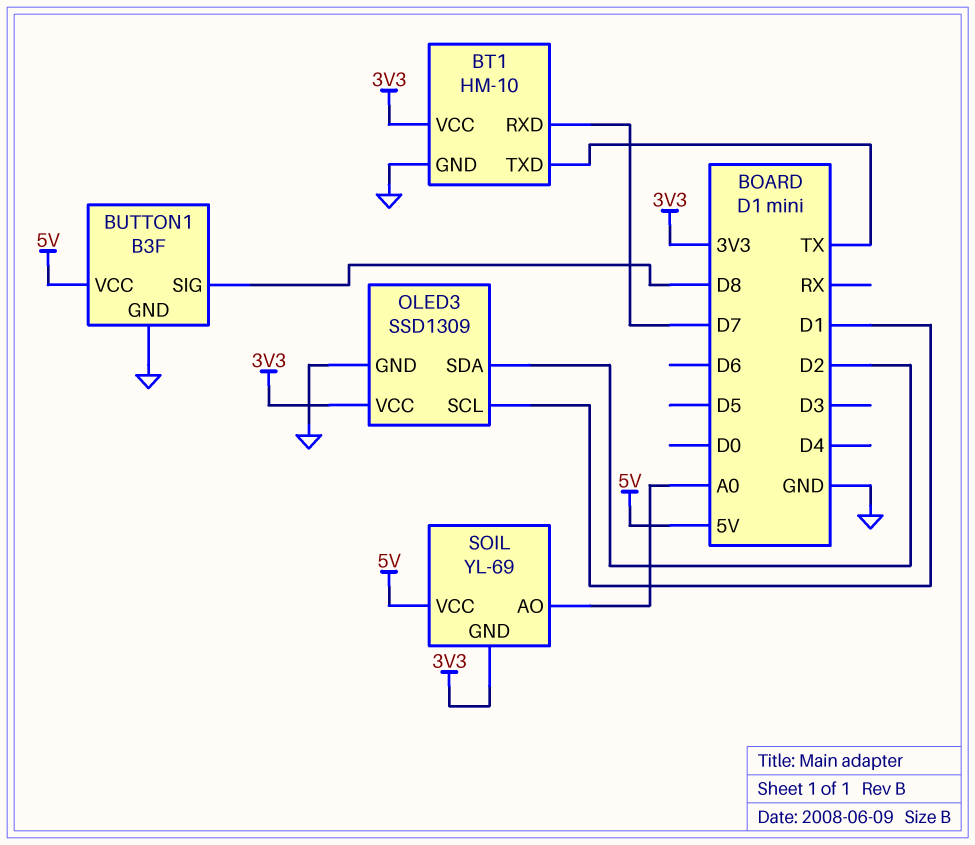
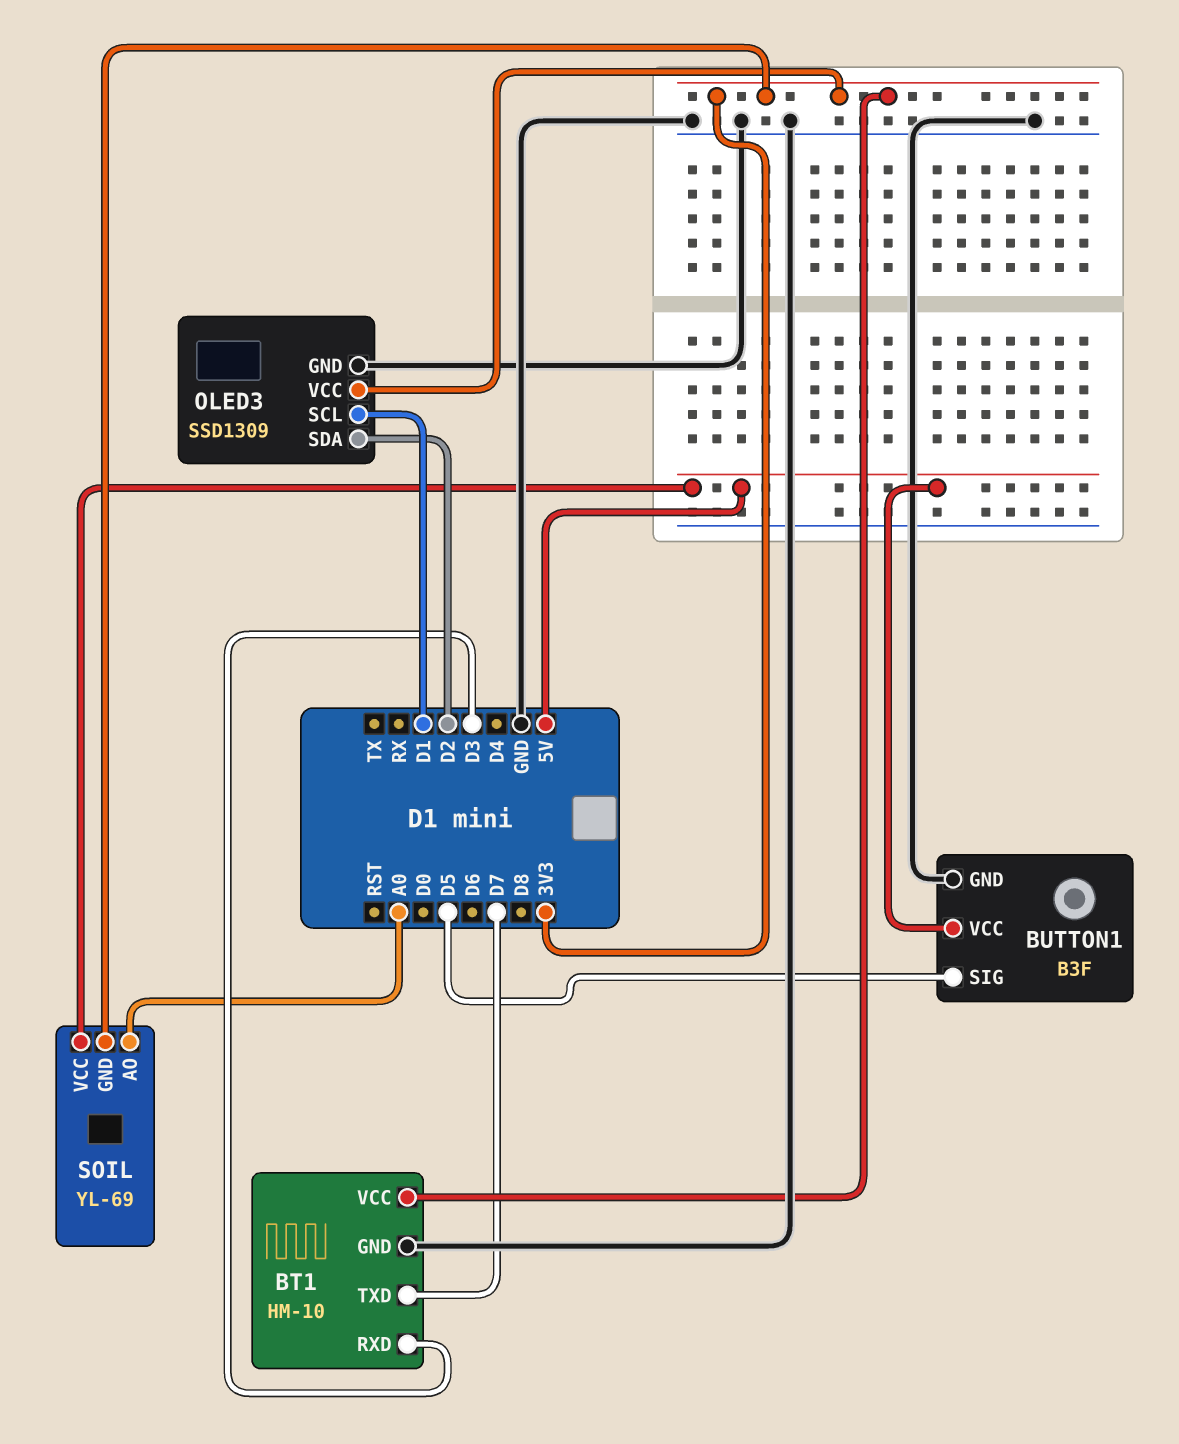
BT1 pin RXD: D7 -> D3
BT1 pin TXD: TX -> D7
BUTTON1 pin SIG: D8 -> D5

